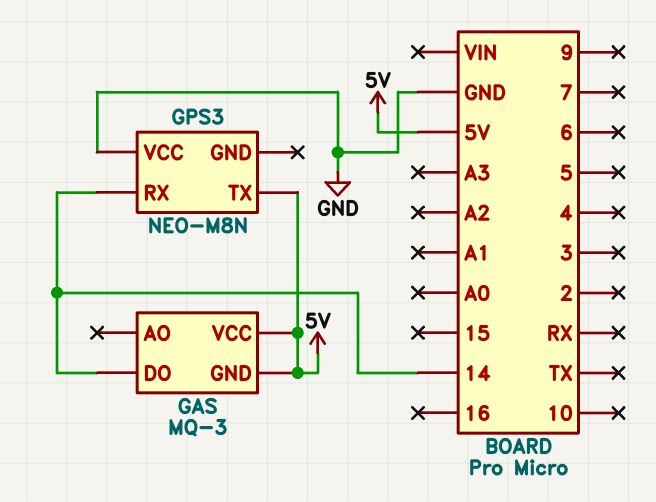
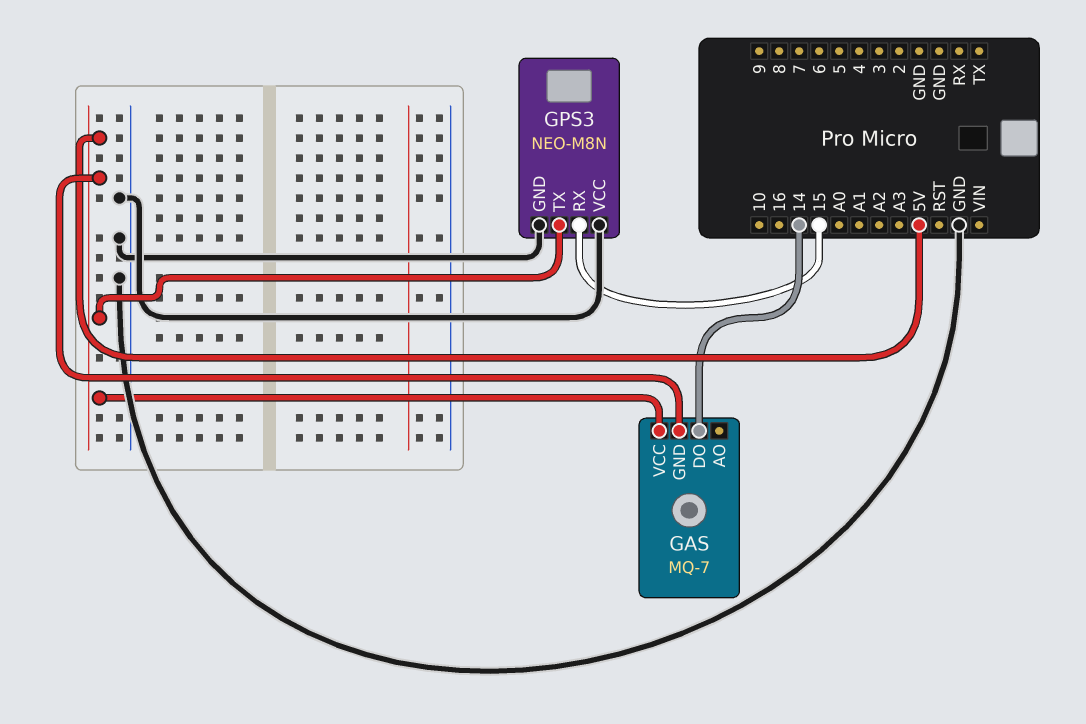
GAS: MQ-3 -> MQ-7
GPS3 pin GND: none -> GND
GPS3 pin RX: 14 -> 15

